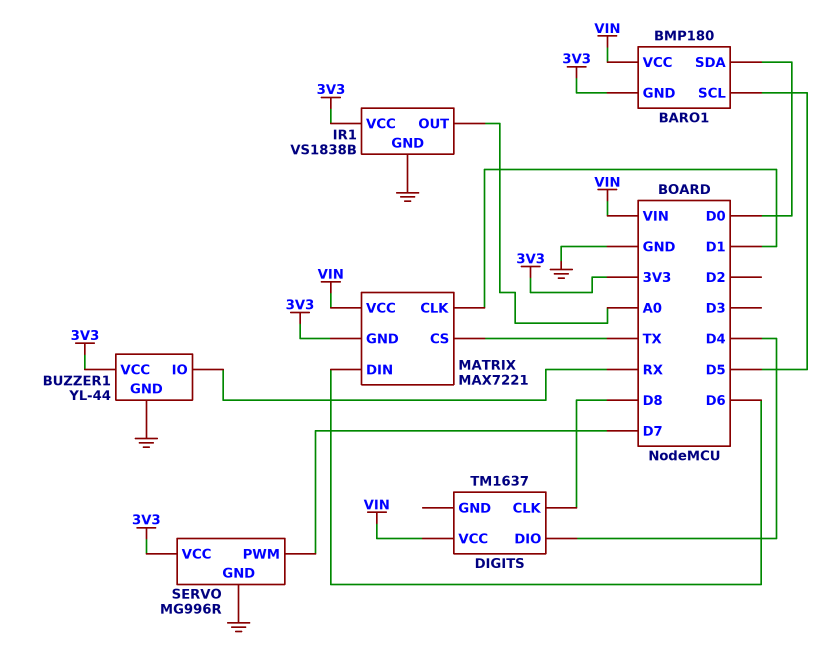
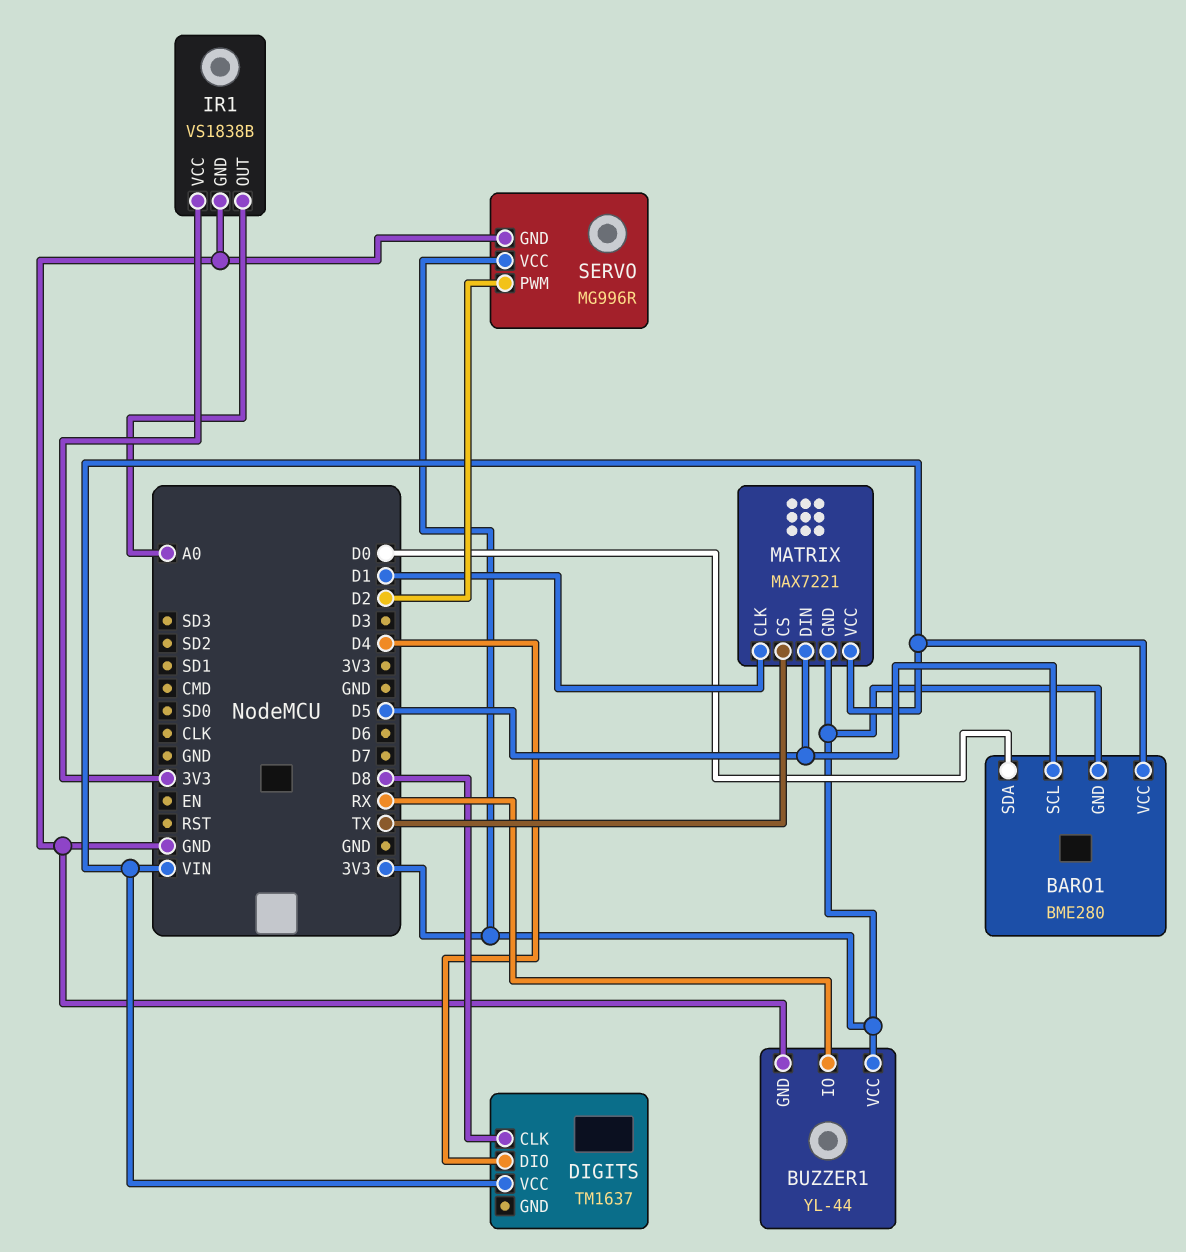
BARO1: BMP180 -> BME280
MATRIX pin DIN: D6 -> D5
SERVO pin PWM: D7 -> D2

